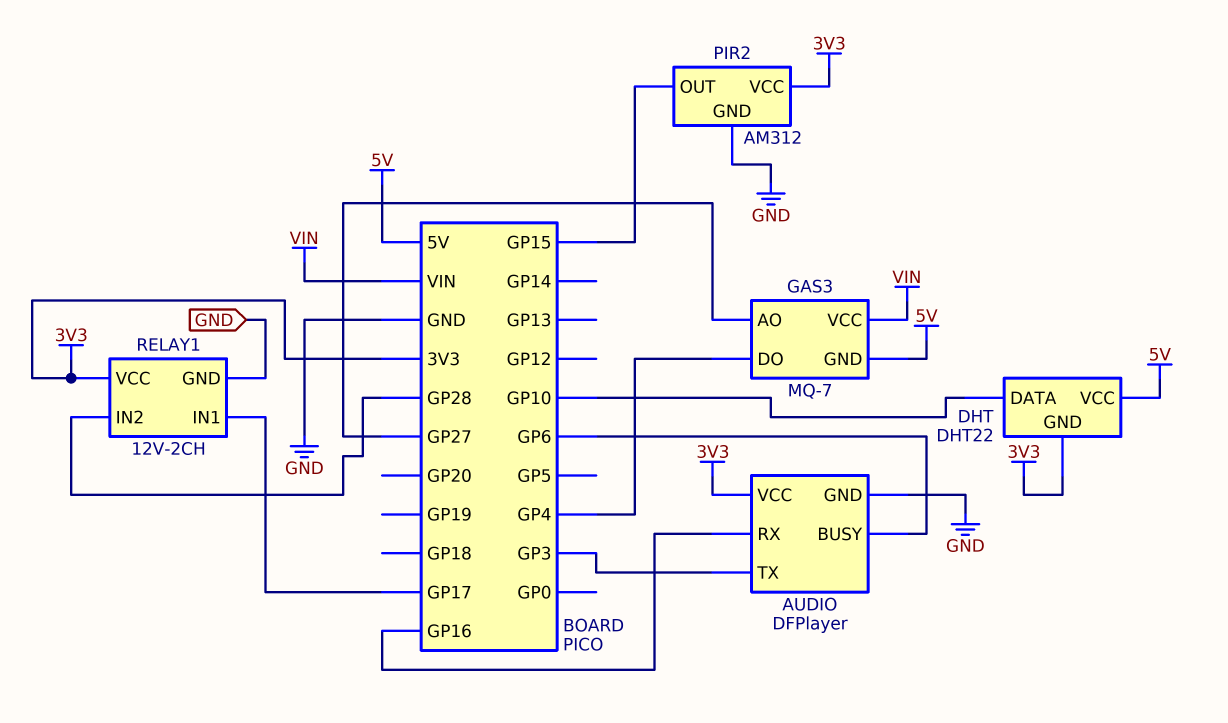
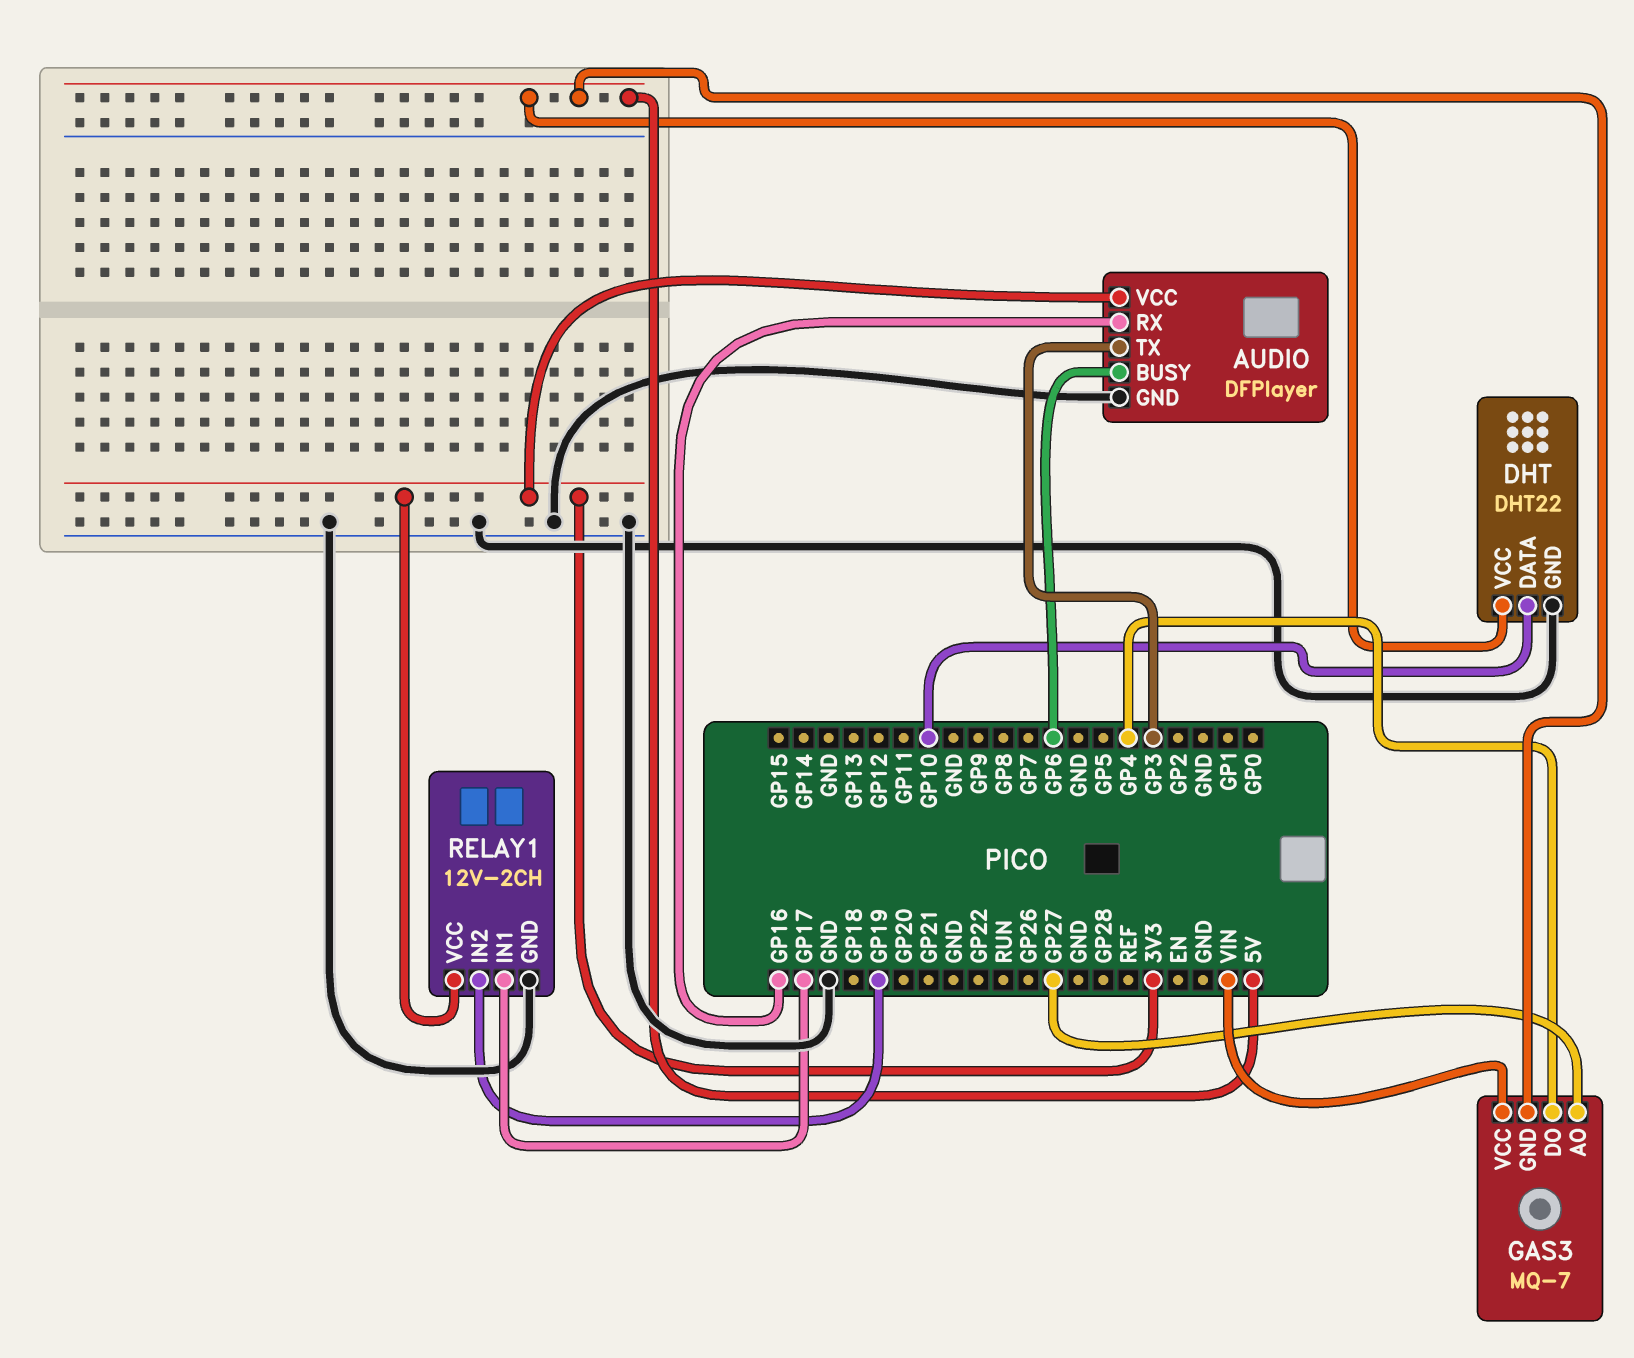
DHT pin GND: 3V3 -> GND
PIR2: AM312 -> none
PIR2 pin GND: GND -> none
PIR2 pin OUT: GP15 -> none
PIR2 pin VCC: 3V3 -> none
RELAY1 pin IN2: GP28 -> GP19

